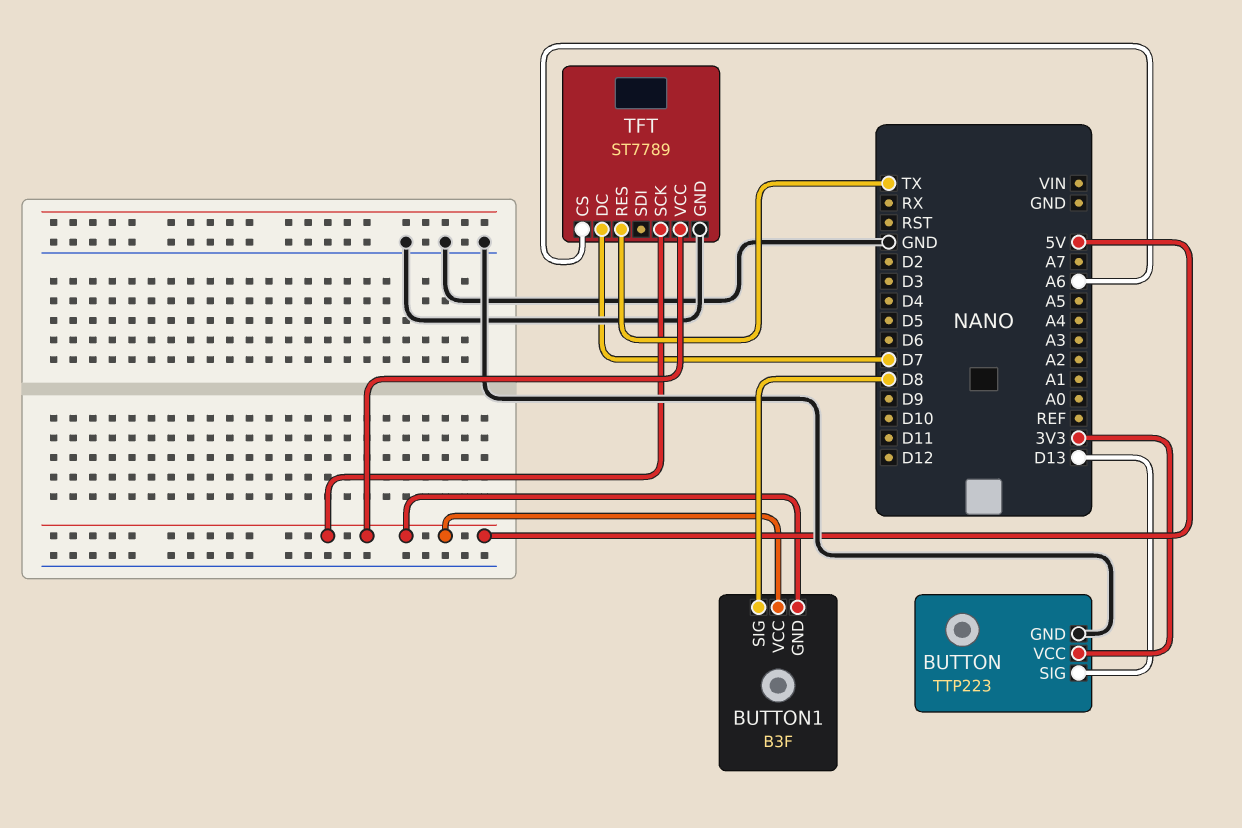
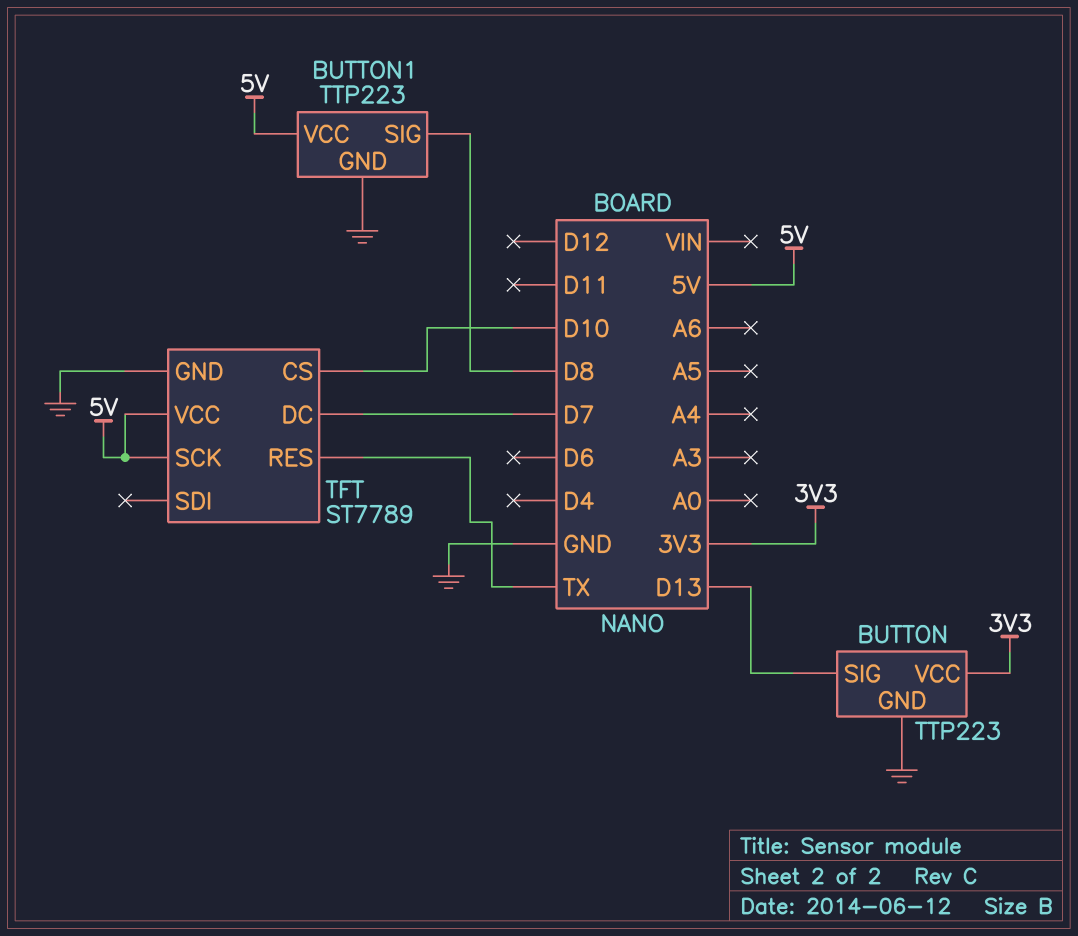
BUTTON1: B3F -> TTP223
BUTTON1 pin GND: 5V -> GND
TFT pin CS: A6 -> D10

